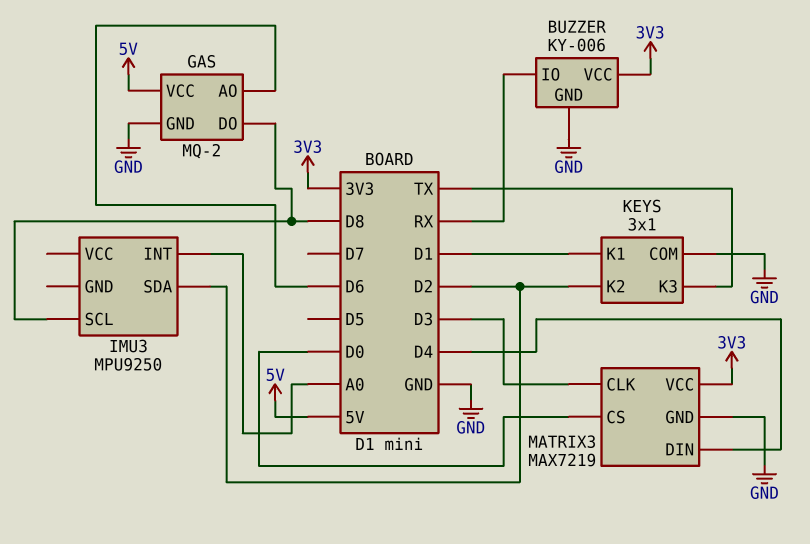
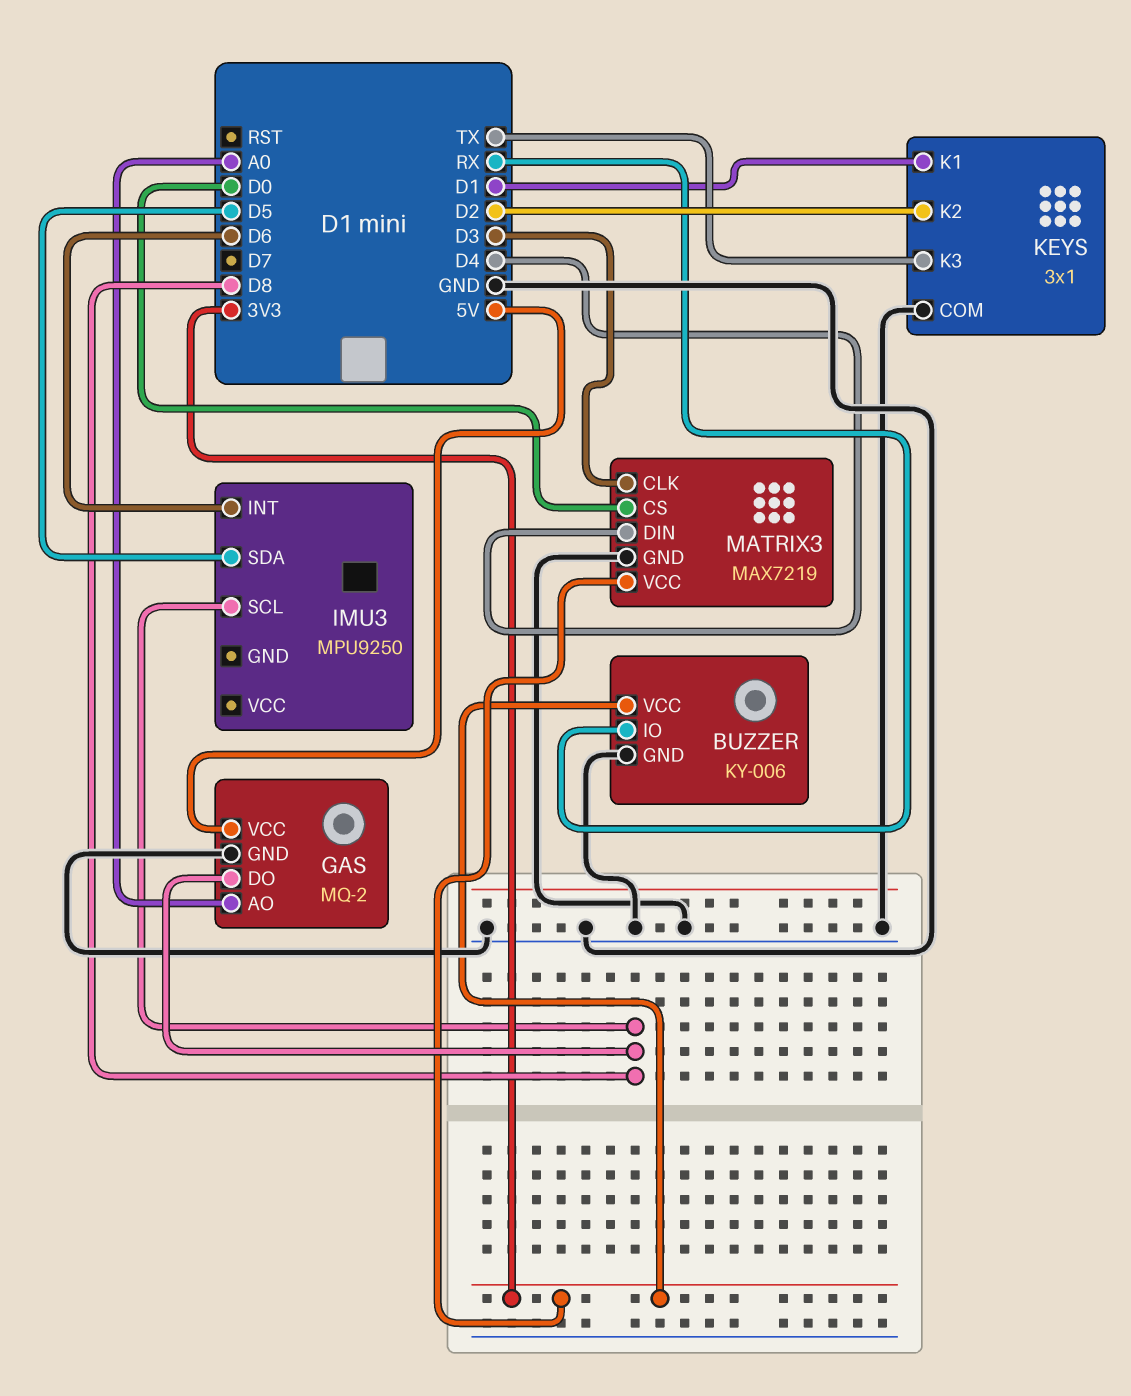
GAS pin AO: D6 -> A0
IMU3 pin INT: A0 -> D6
IMU3 pin SDA: D2 -> D5

